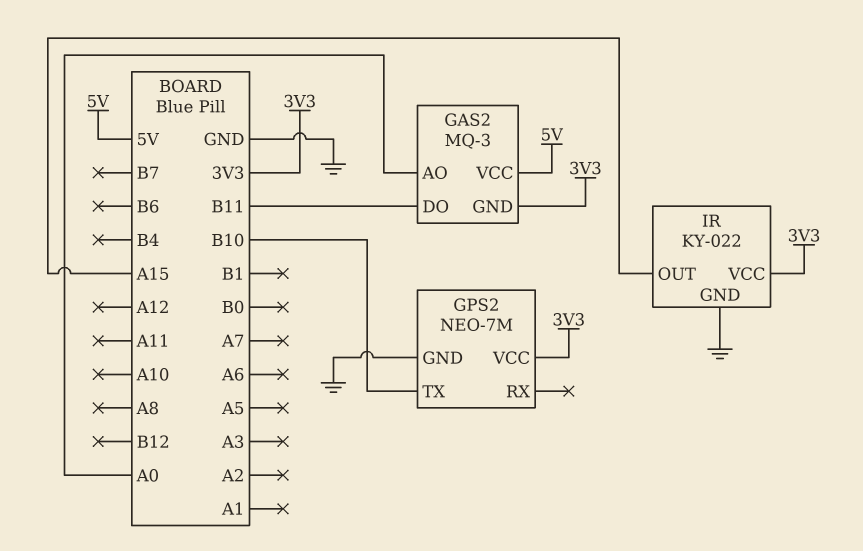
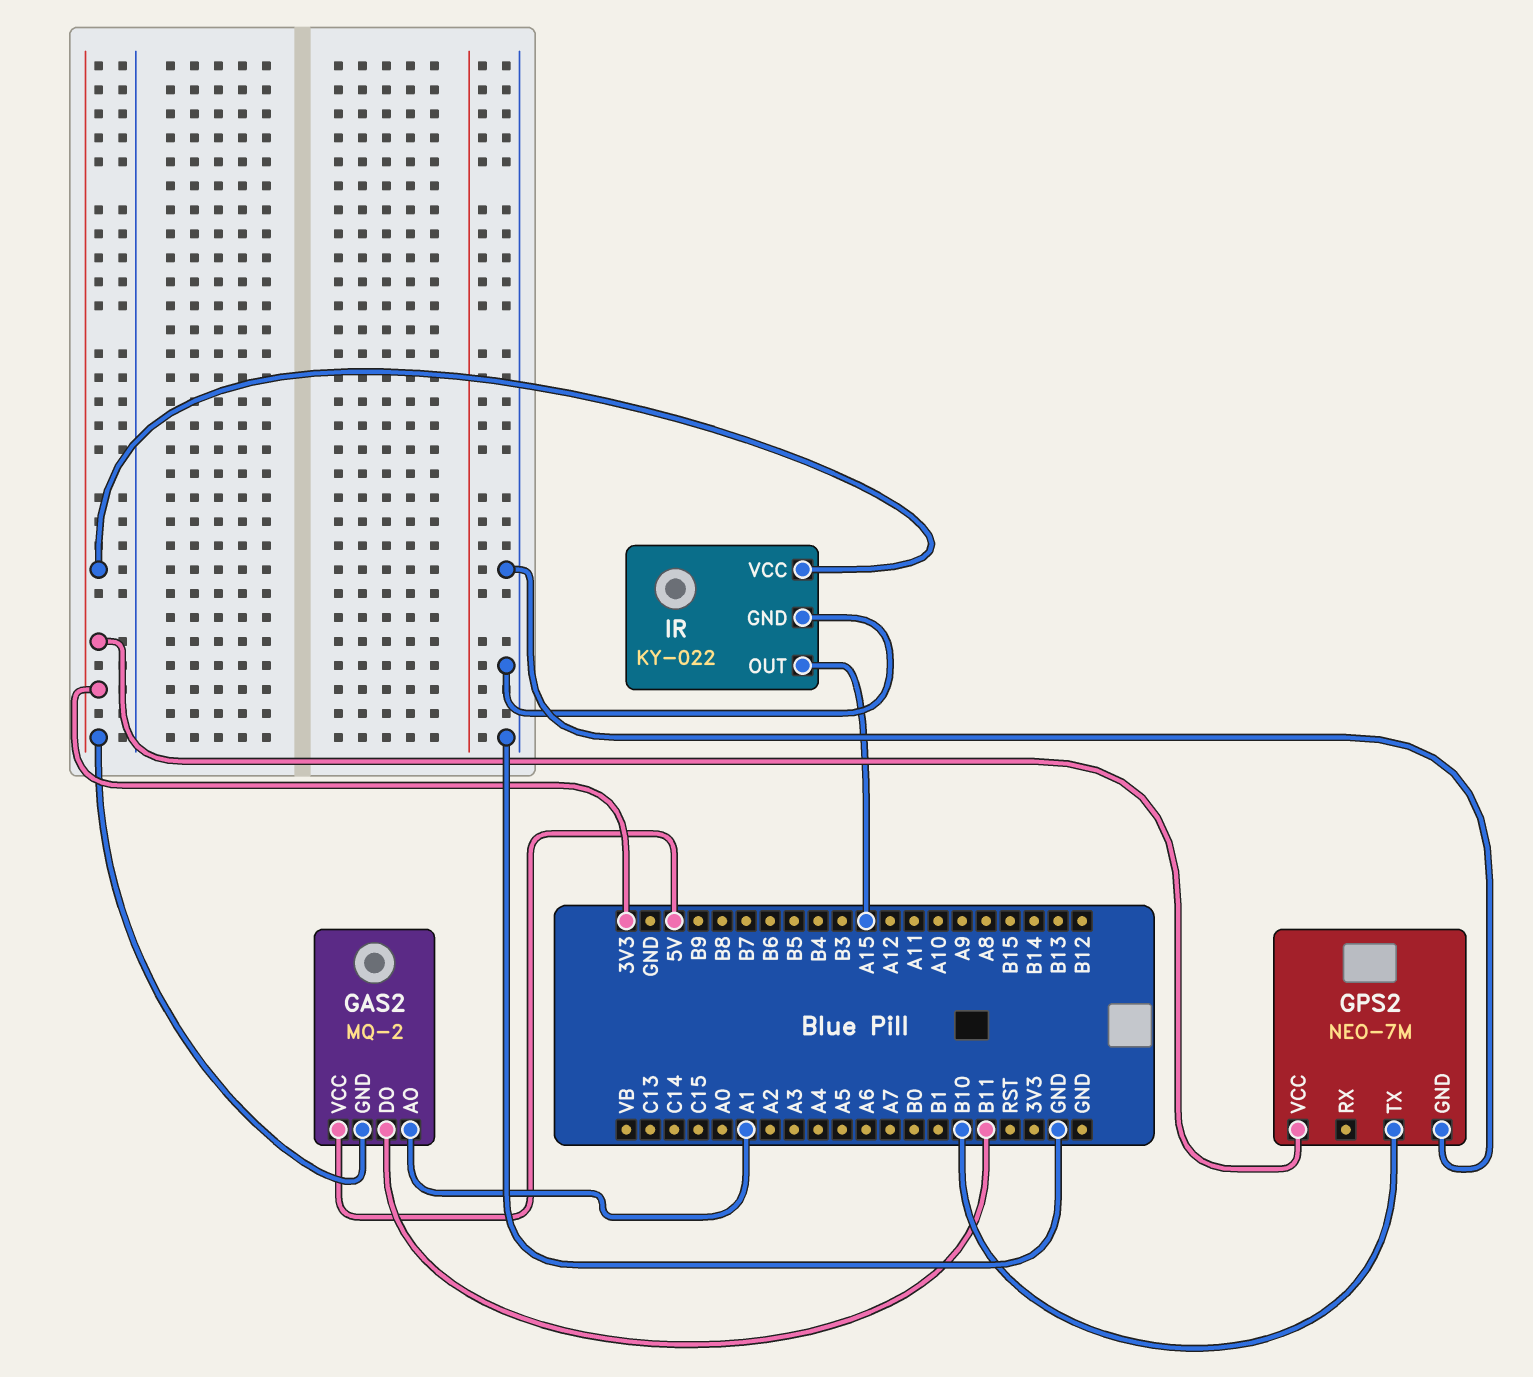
GAS2: MQ-3 -> MQ-2
GAS2 pin AO: A0 -> A1

